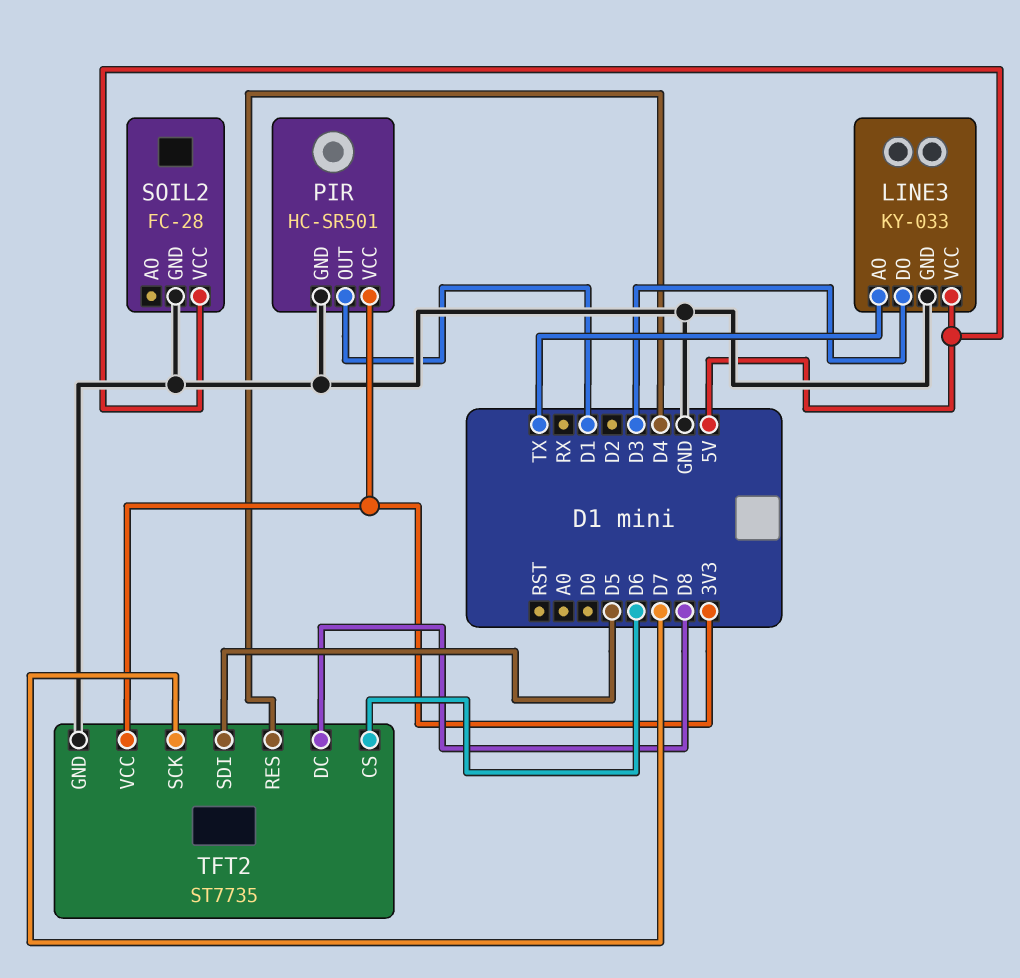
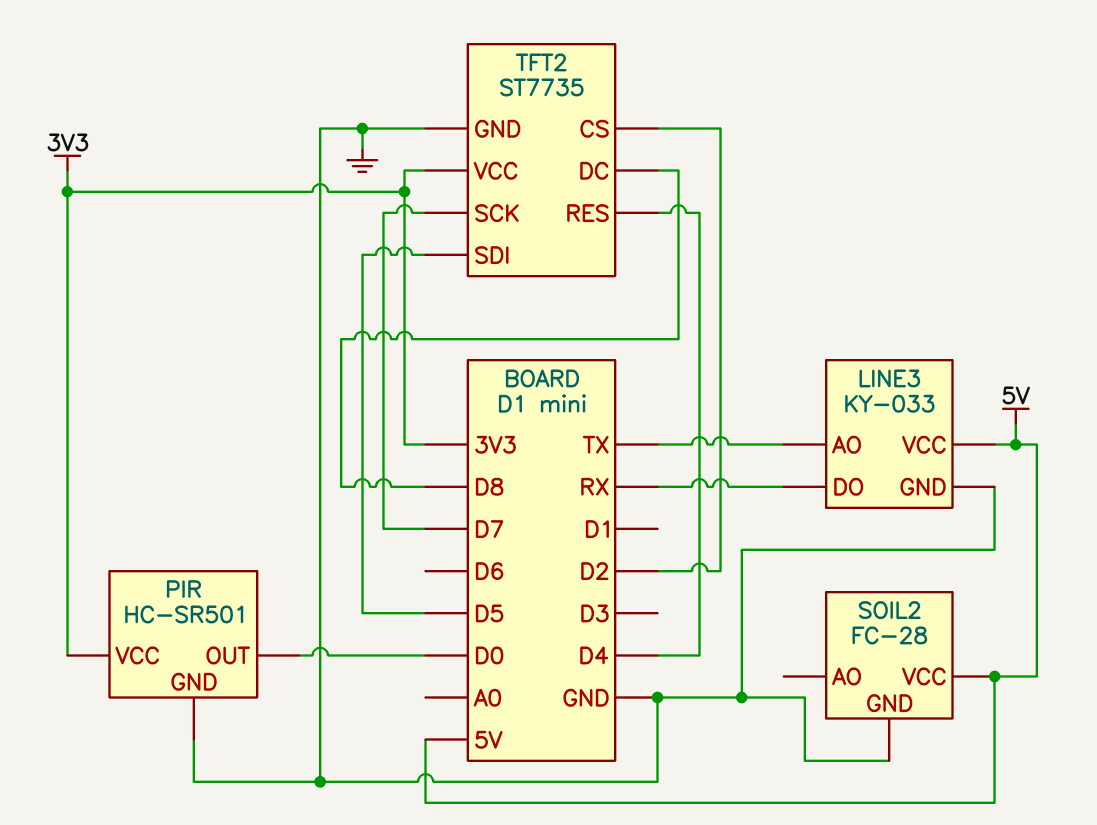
LINE3 pin DO: D3 -> RX
PIR pin OUT: D1 -> D0
TFT2 pin CS: D6 -> D2

